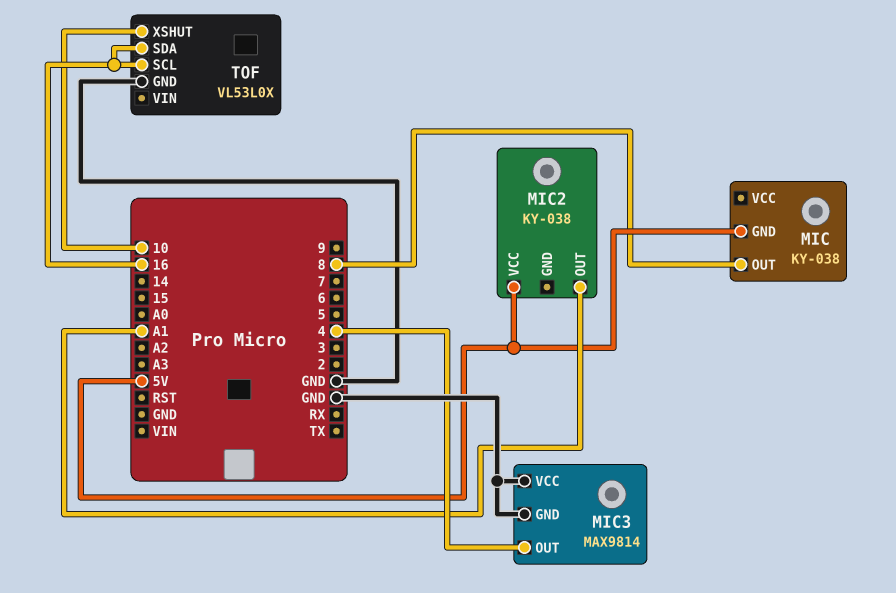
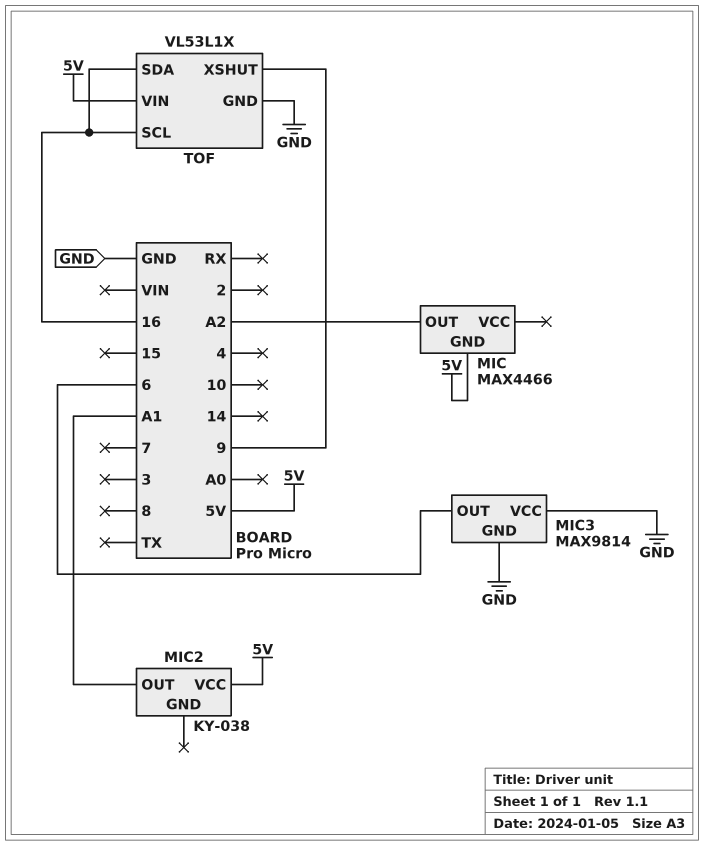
MIC: KY-038 -> MAX4466
MIC pin OUT: 8 -> A2
MIC3 pin OUT: 4 -> 6
TOF: VL53L0X -> VL53L1X
TOF pin VIN: none -> 5V
TOF pin XSHUT: 10 -> 9

